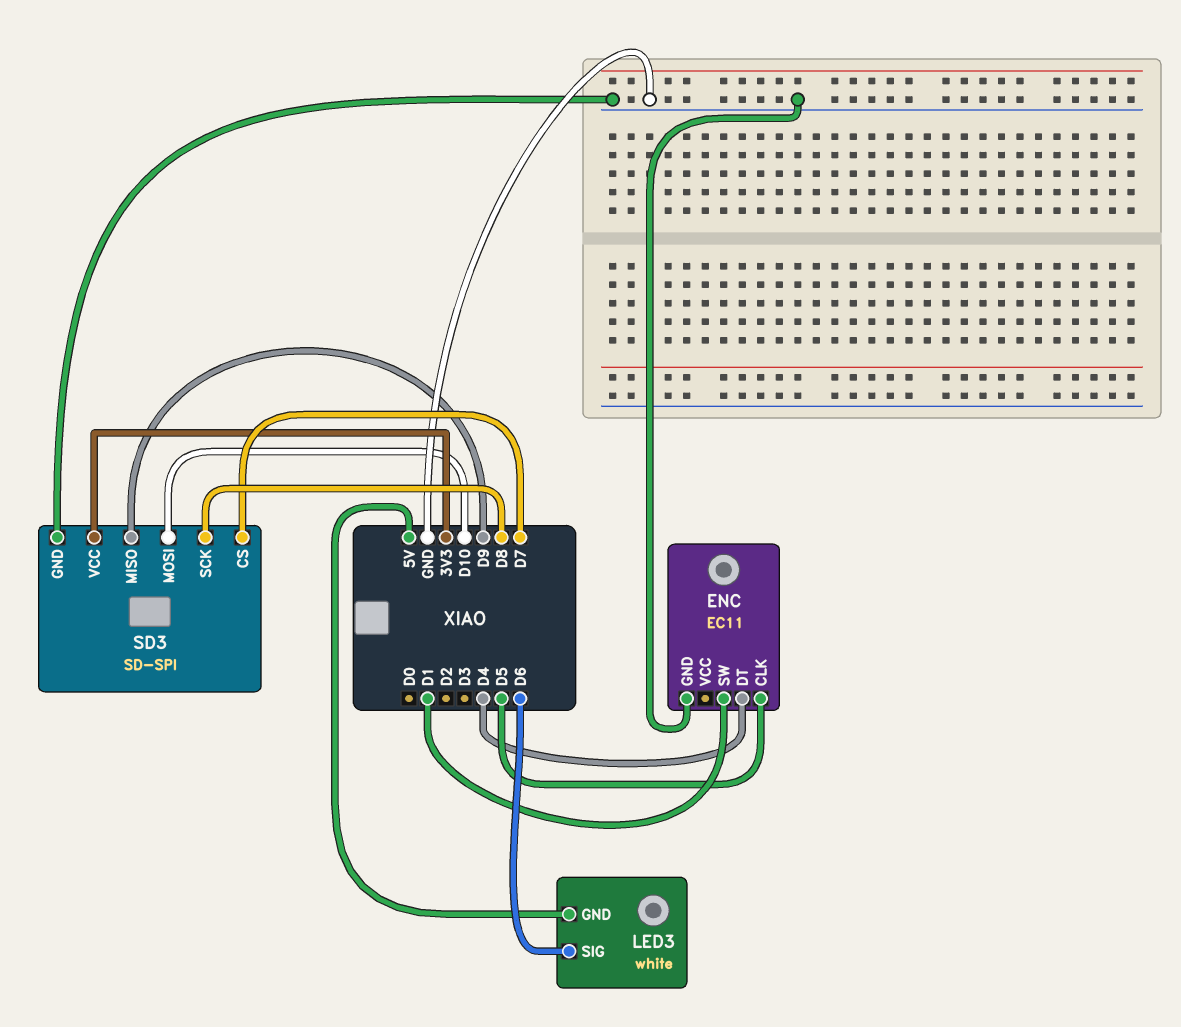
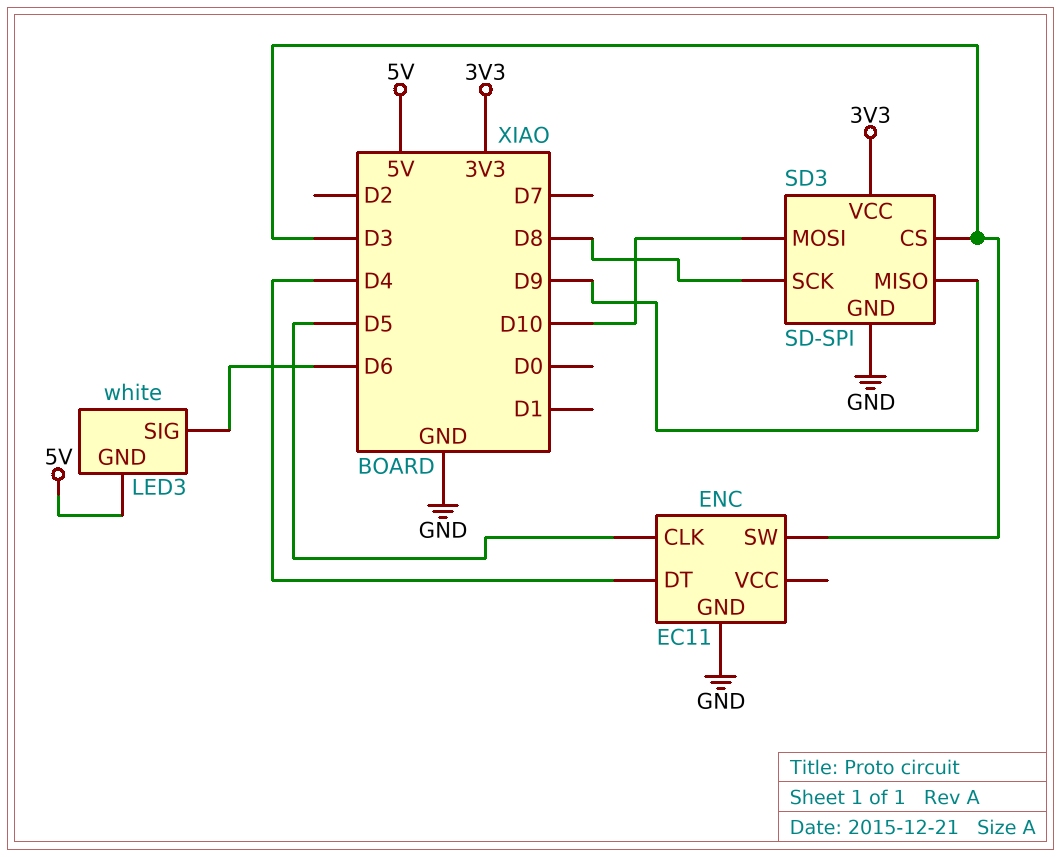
ENC pin SW: D1 -> D3
SD3 pin CS: D7 -> D3

